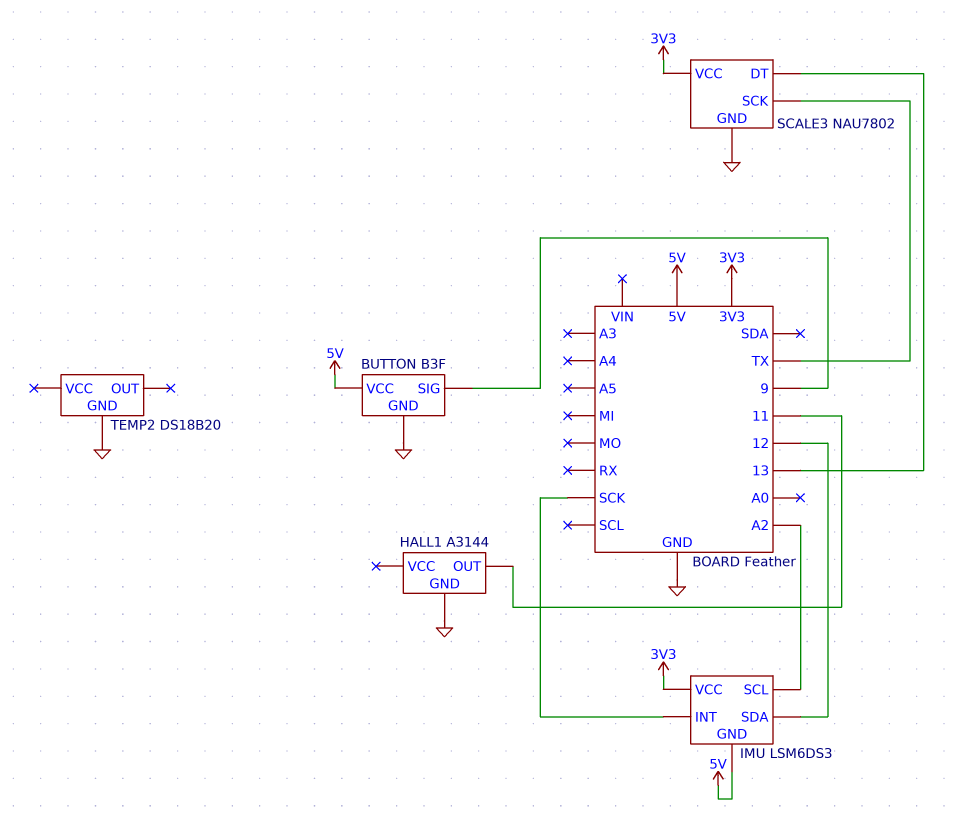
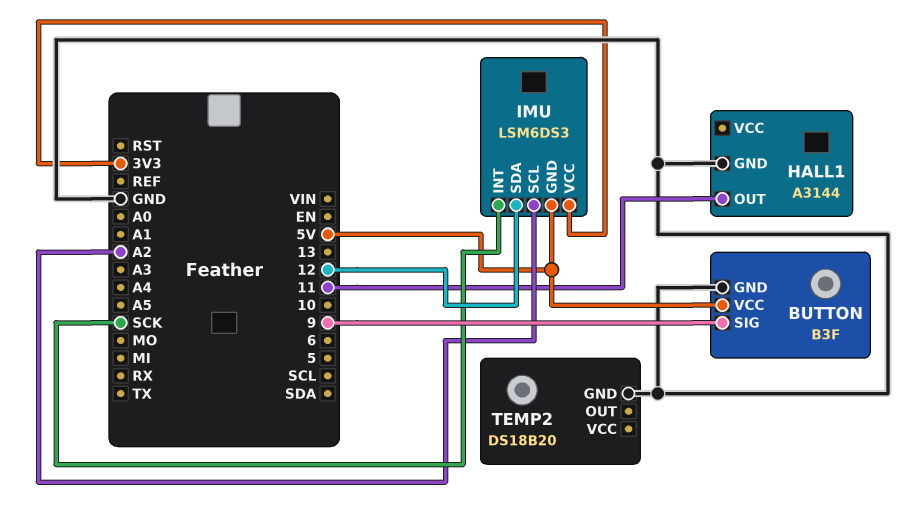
SCALE3: NAU7802 -> none
SCALE3 pin DT: 13 -> none
SCALE3 pin GND: GND -> none
SCALE3 pin SCK: TX -> none
SCALE3 pin VCC: 3V3 -> none

